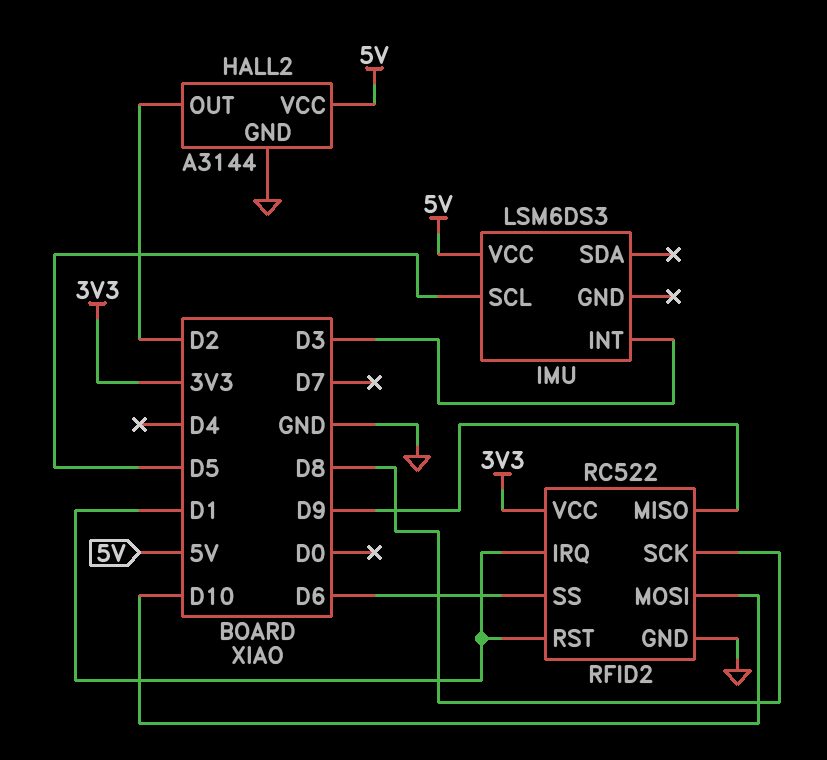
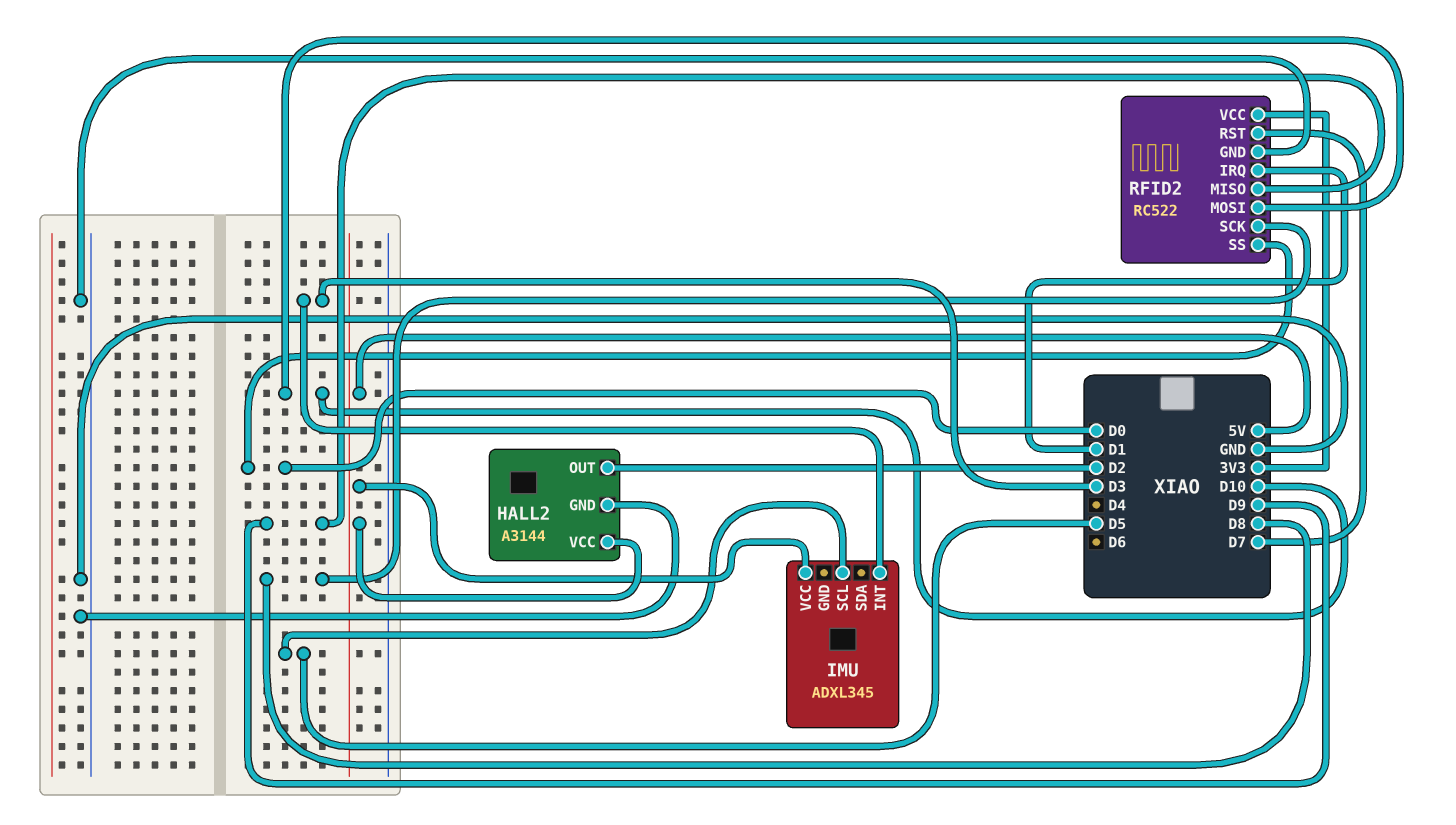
IMU: LSM6DS3 -> ADXL345
RFID2 pin RST: D1 -> D7
RFID2 pin SS: D6 -> D0

